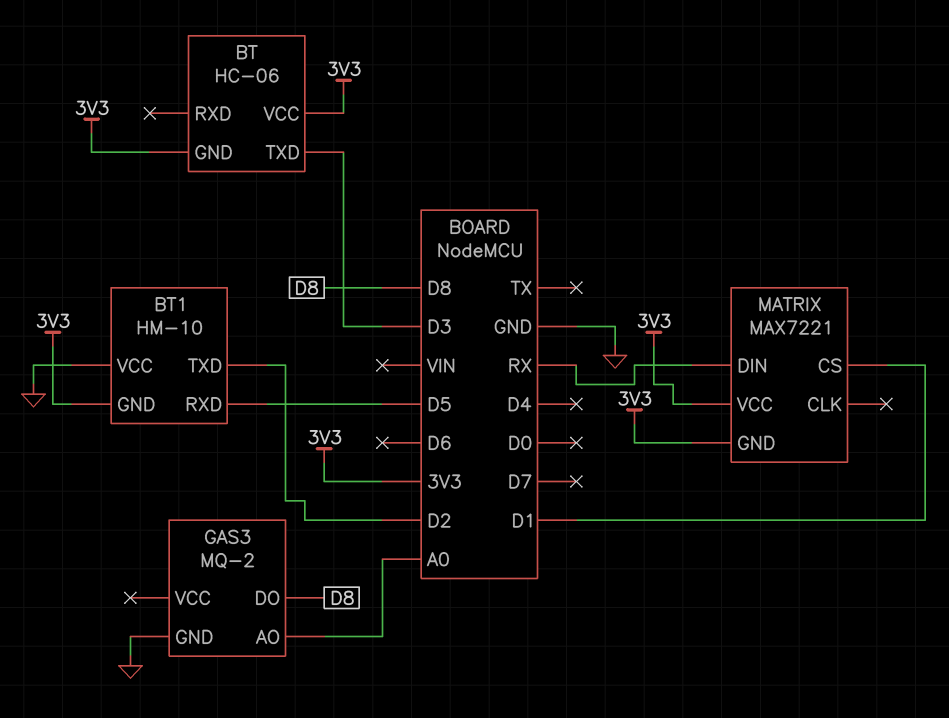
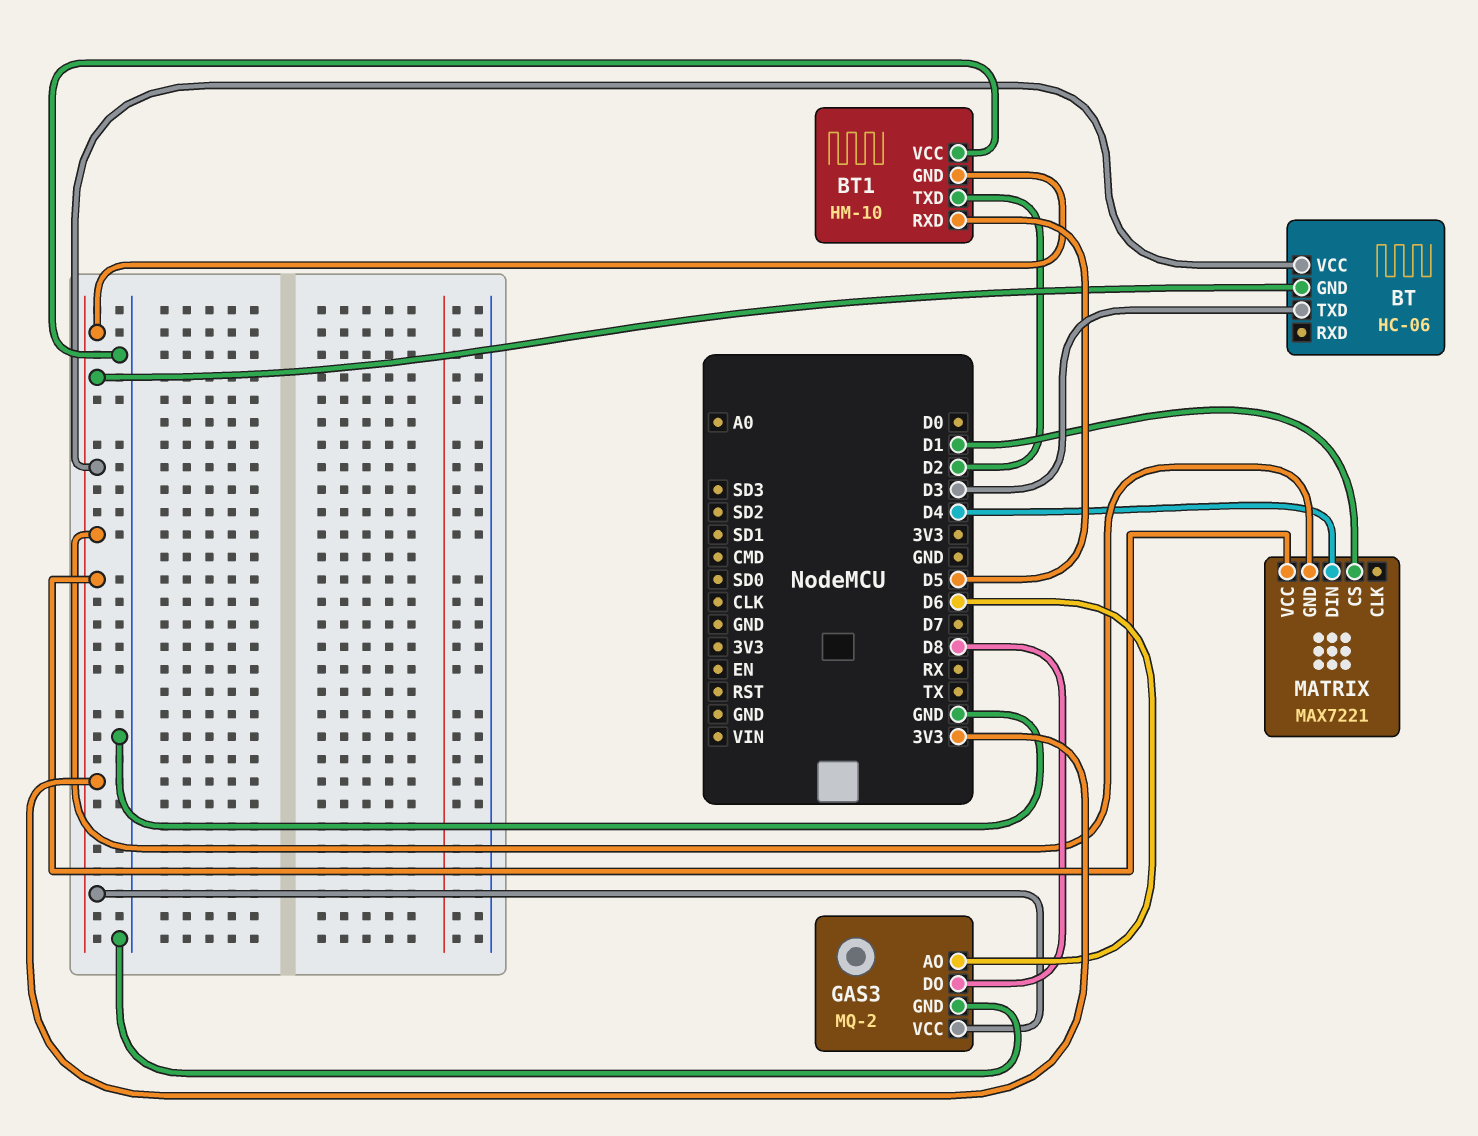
GAS3 pin AO: A0 -> D6
GAS3 pin VCC: none -> 3V3
MATRIX pin DIN: RX -> D4

